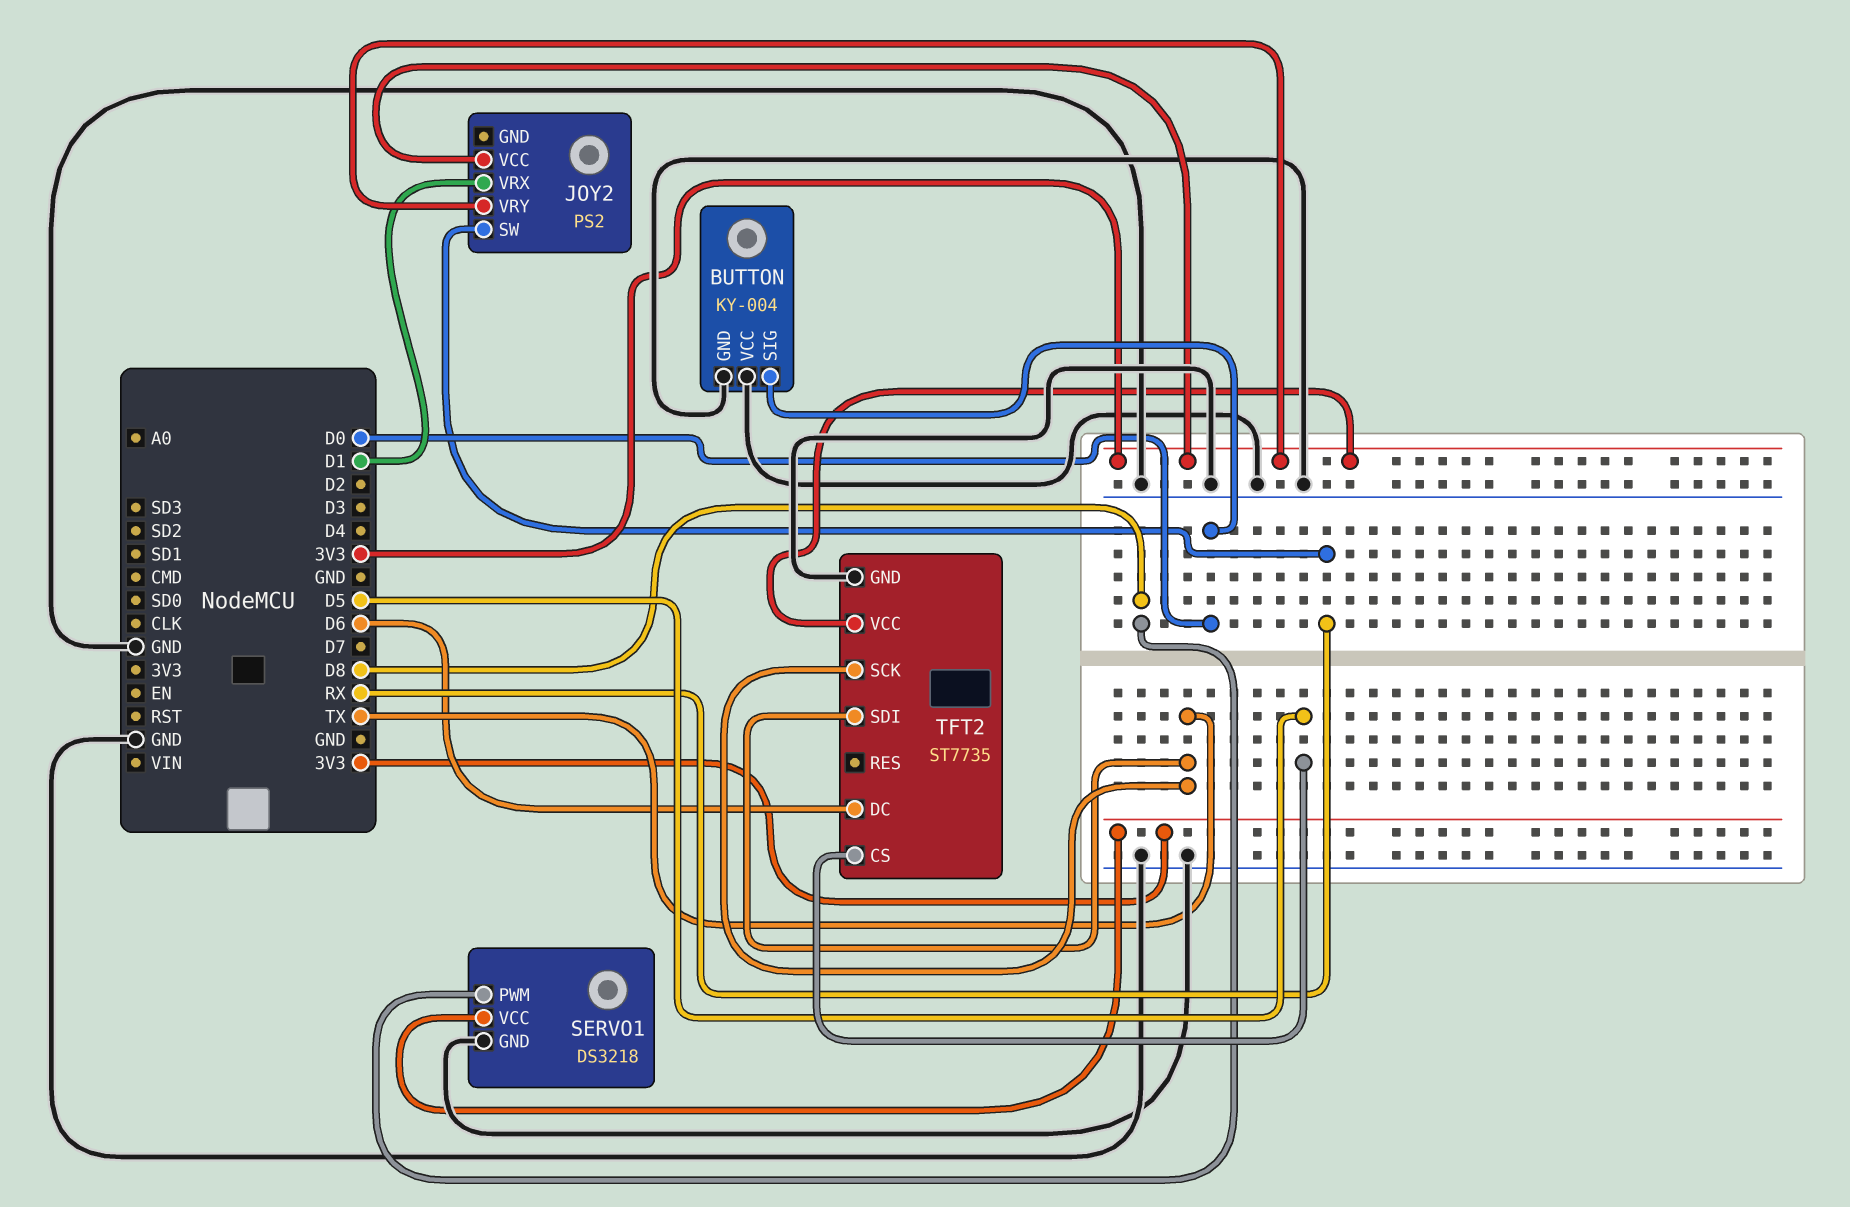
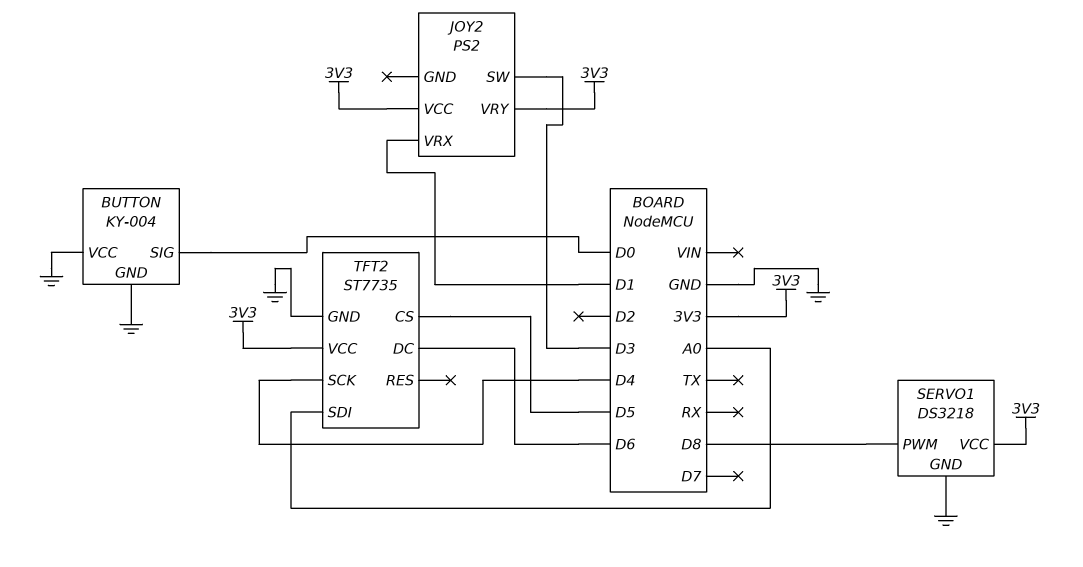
JOY2 pin SW: RX -> D3
TFT2 pin SCK: TX -> D4
TFT2 pin SDI: TX -> A0

